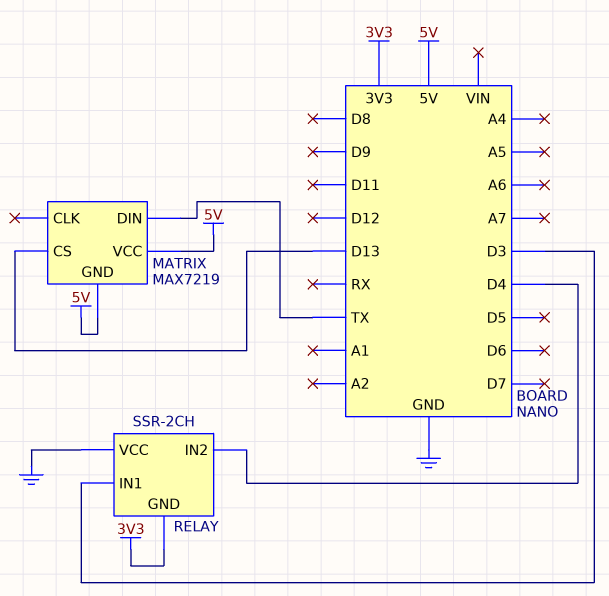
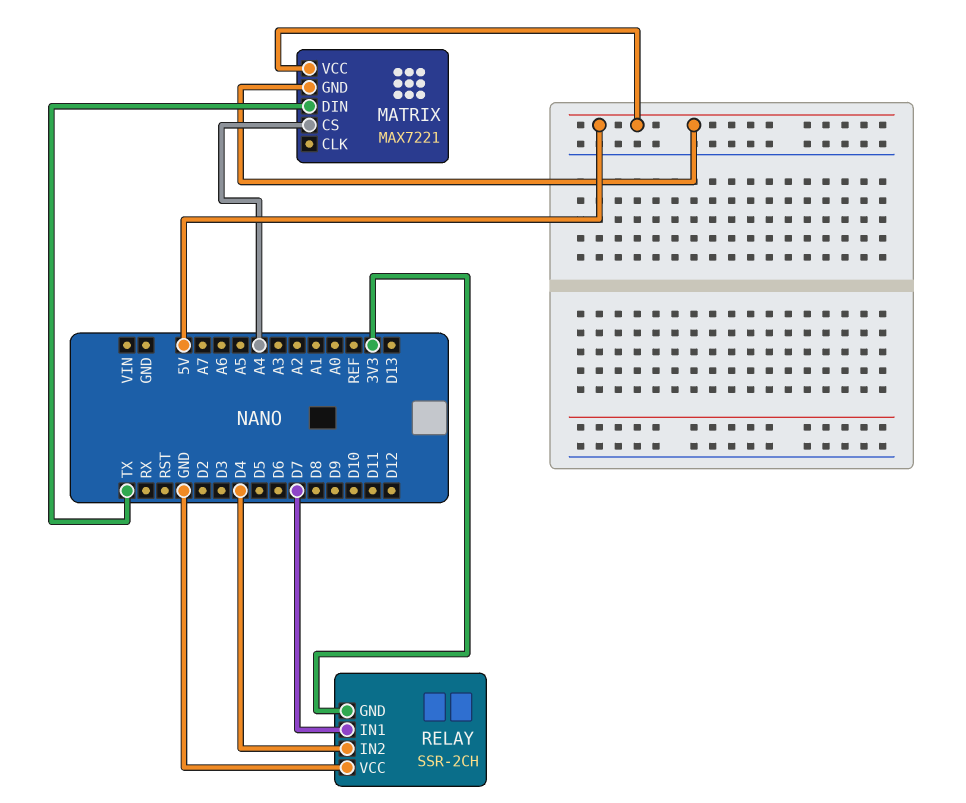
MATRIX: MAX7219 -> MAX7221
MATRIX pin CS: D13 -> A4
RELAY pin IN1: D3 -> D7

